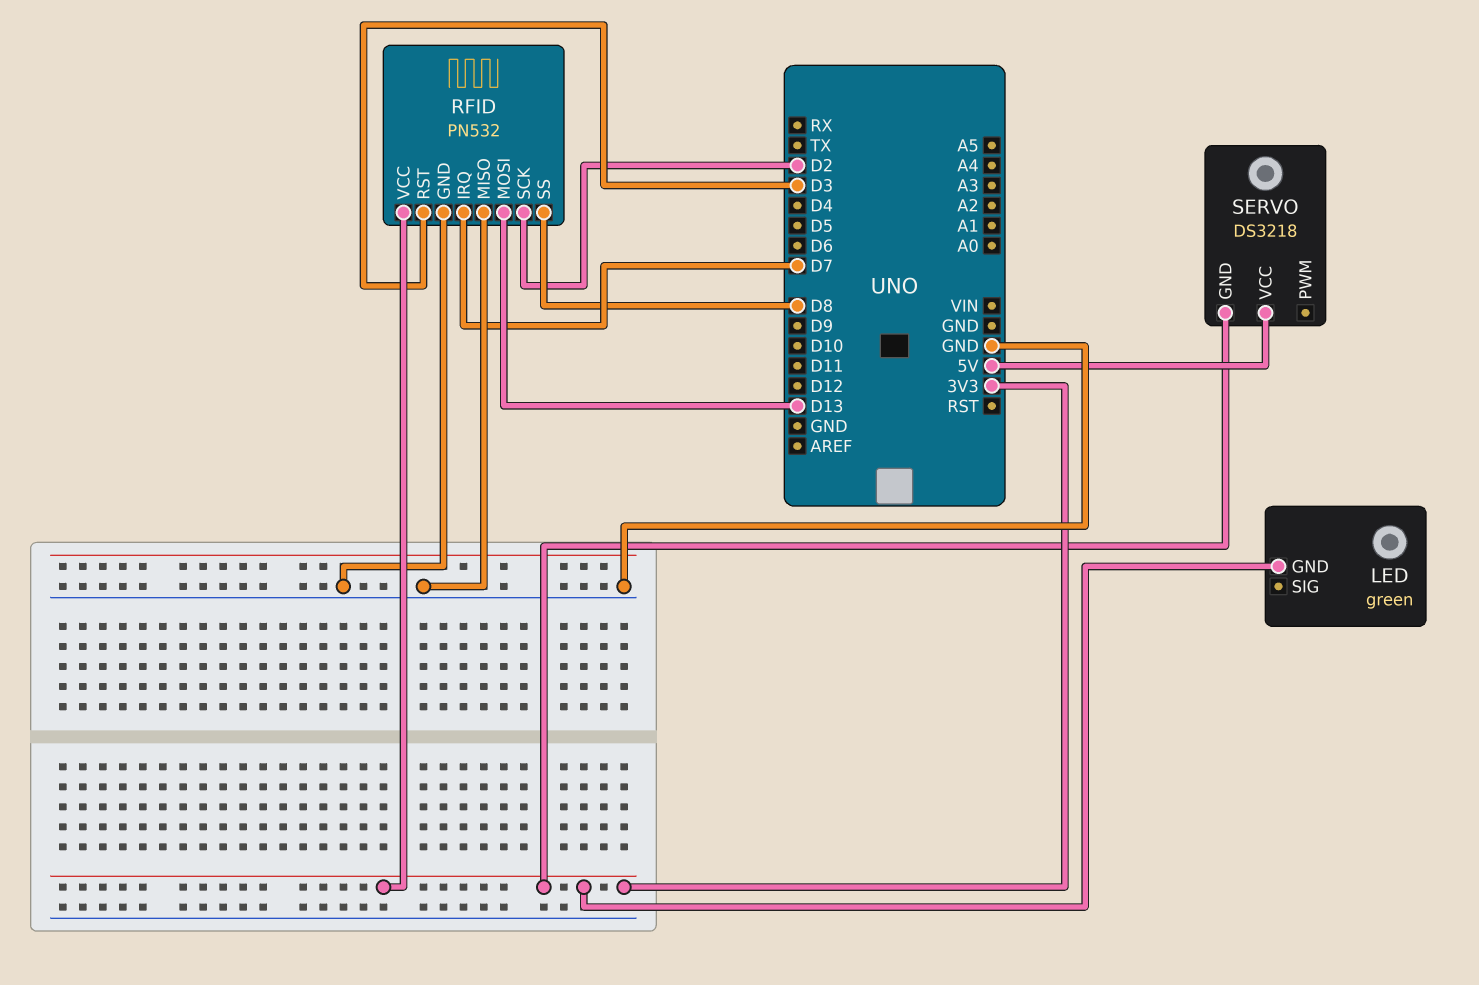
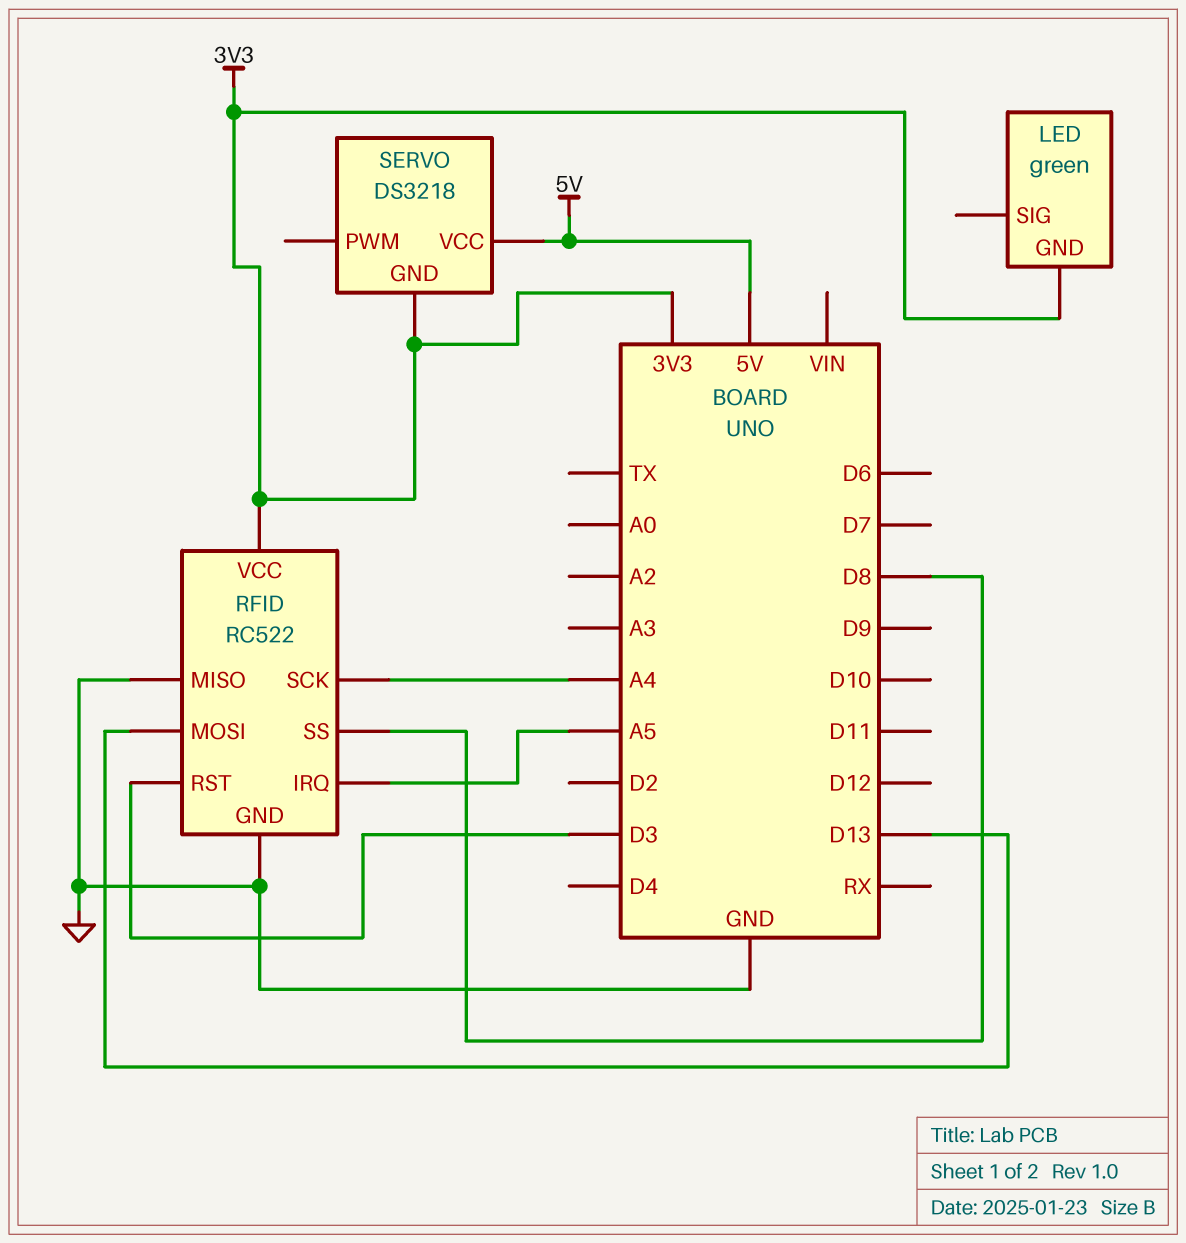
RFID: PN532 -> RC522
RFID pin IRQ: D7 -> A5
RFID pin SCK: D2 -> A4

